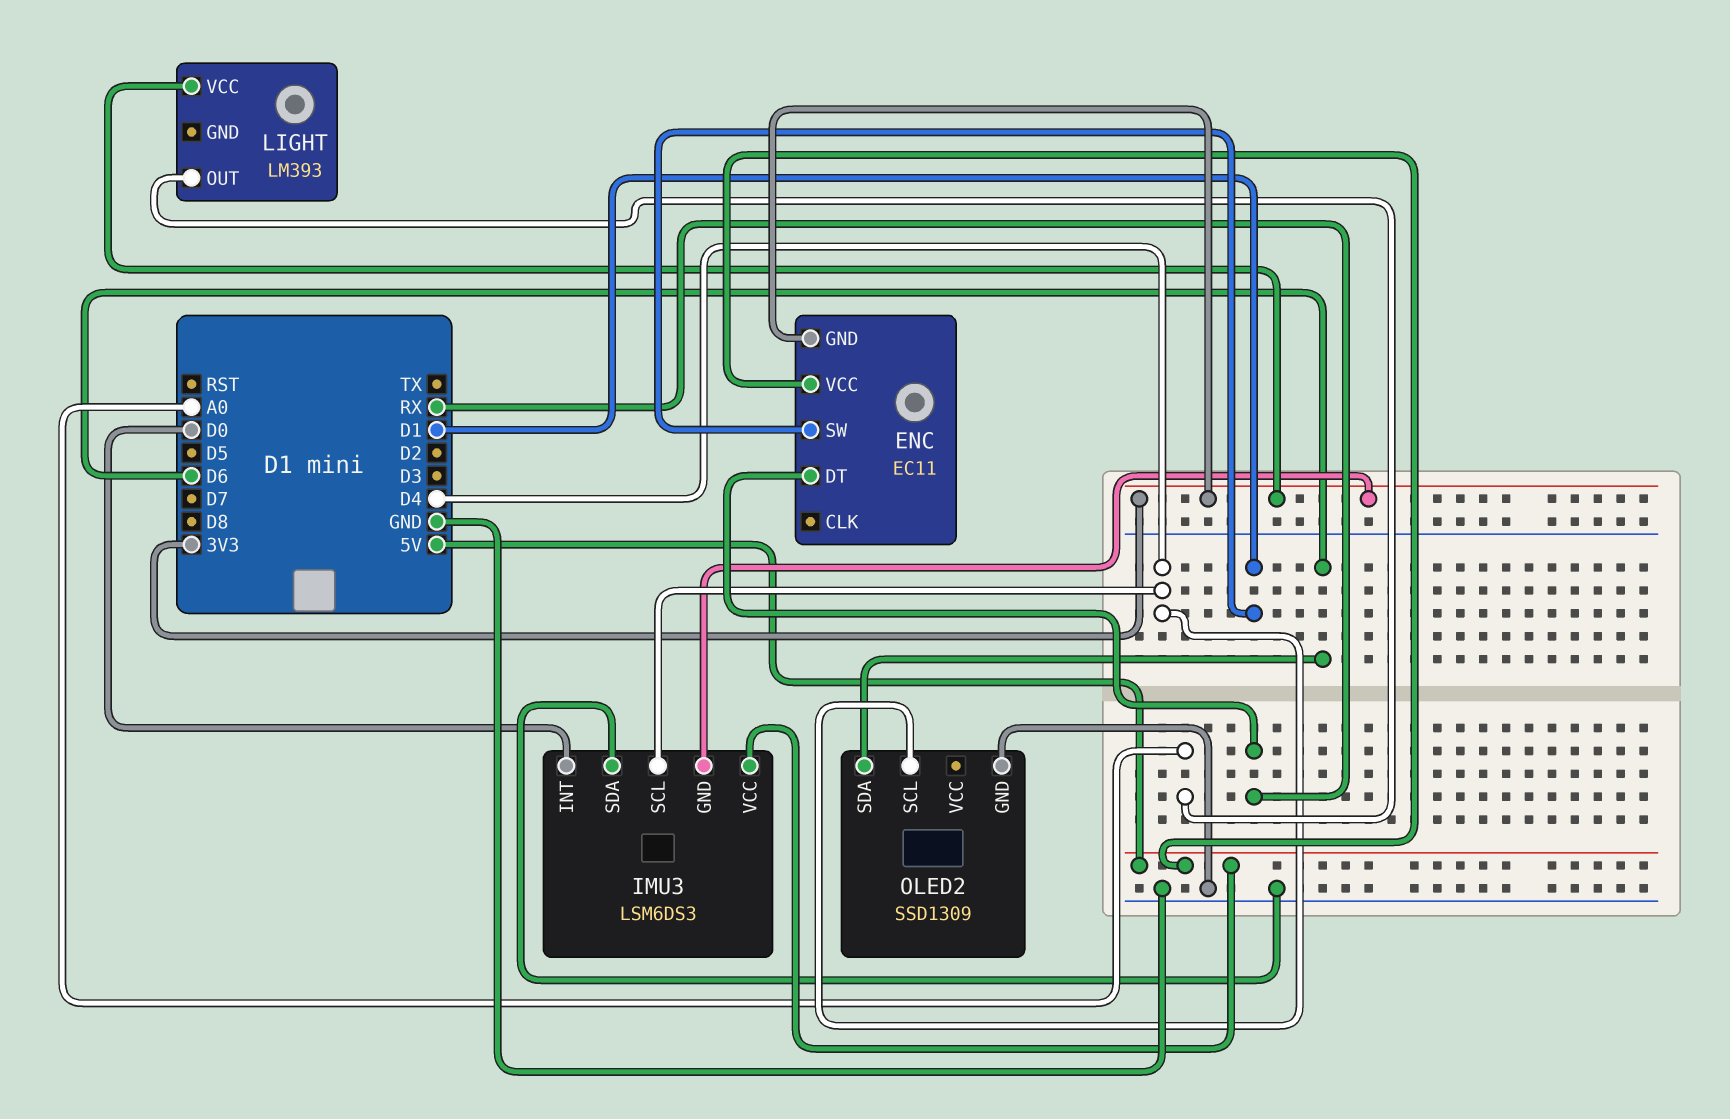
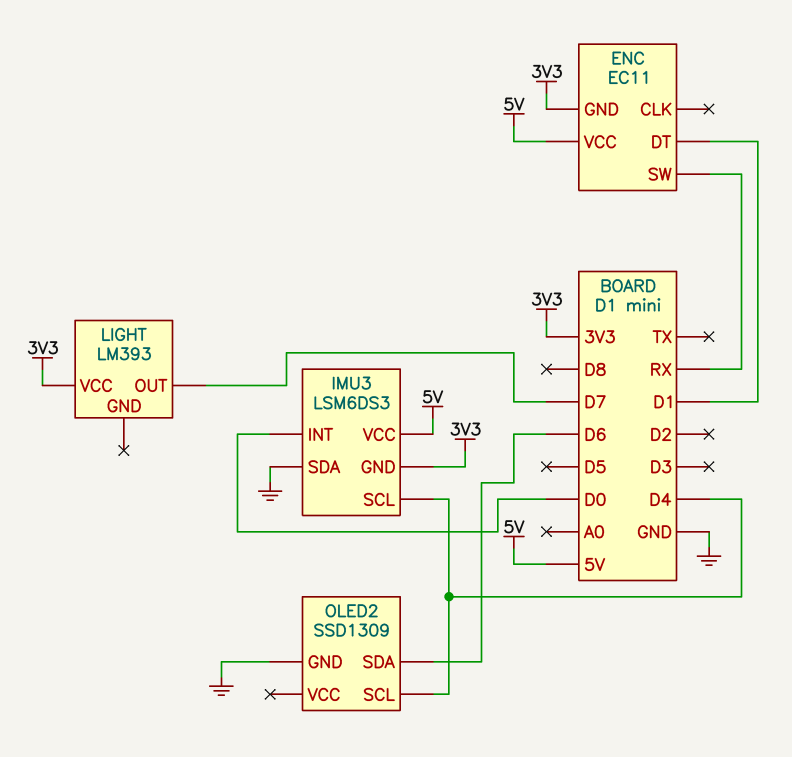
ENC pin DT: RX -> D1
ENC pin SW: D1 -> RX
LIGHT pin OUT: A0 -> D7

